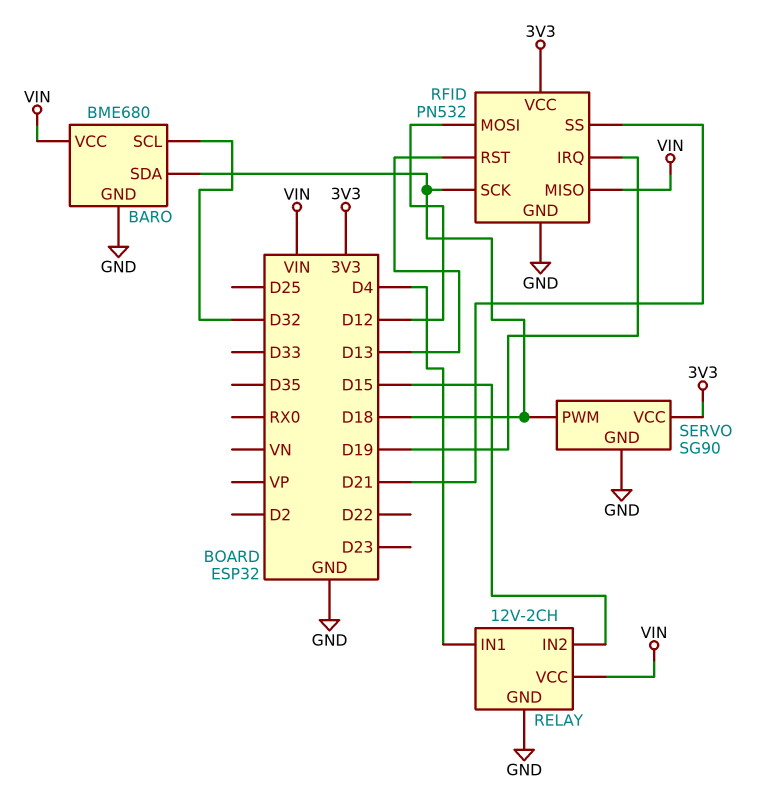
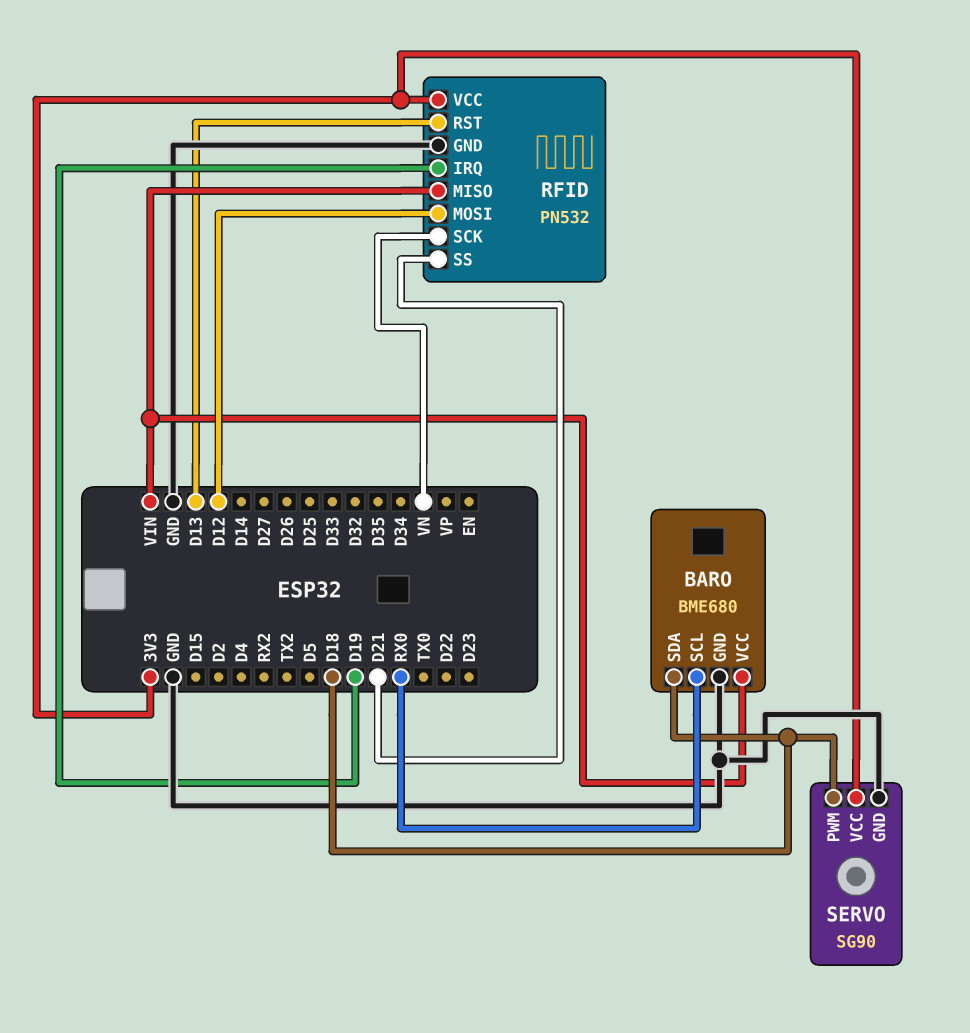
BARO pin SCL: D32 -> RX0
RELAY: 12V-2CH -> none
RELAY pin GND: GND -> none
RELAY pin IN1: D4 -> none
RELAY pin IN2: D15 -> none
RELAY pin VCC: VIN -> none
RFID pin SCK: D18 -> VN

